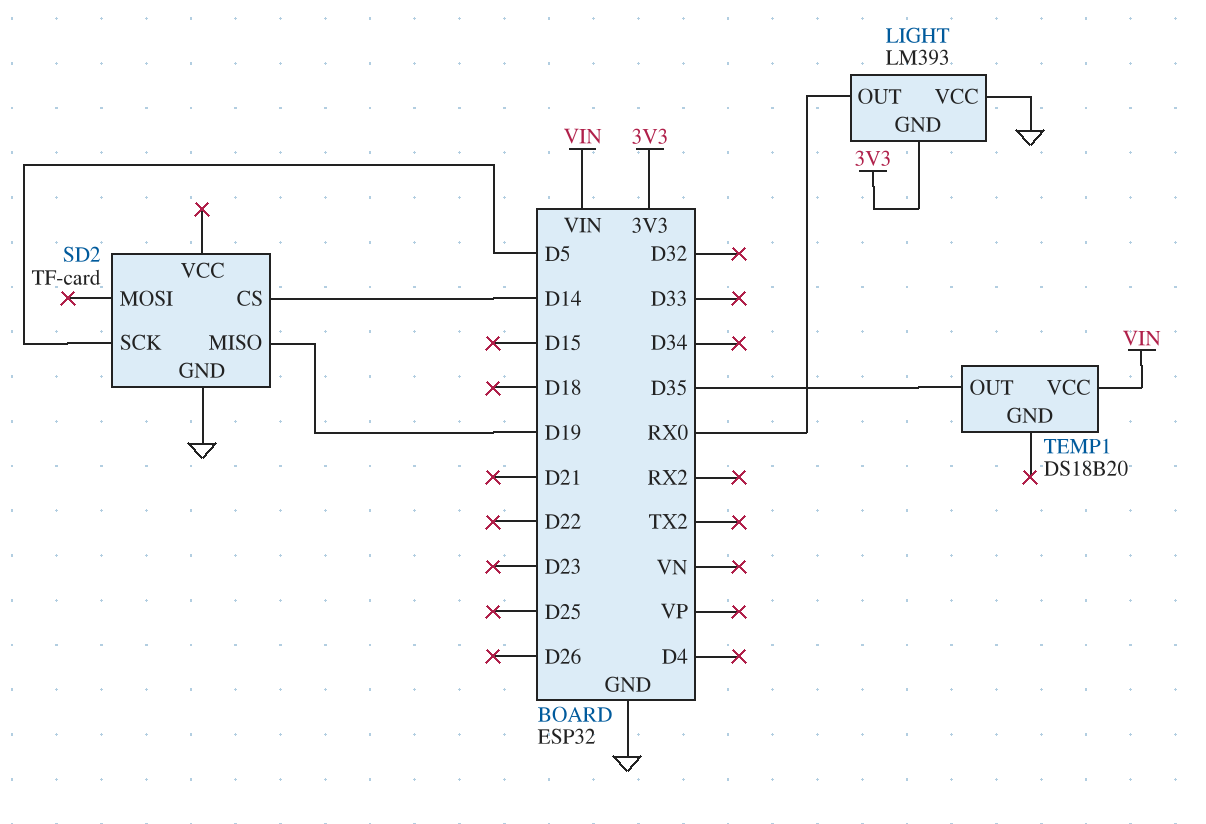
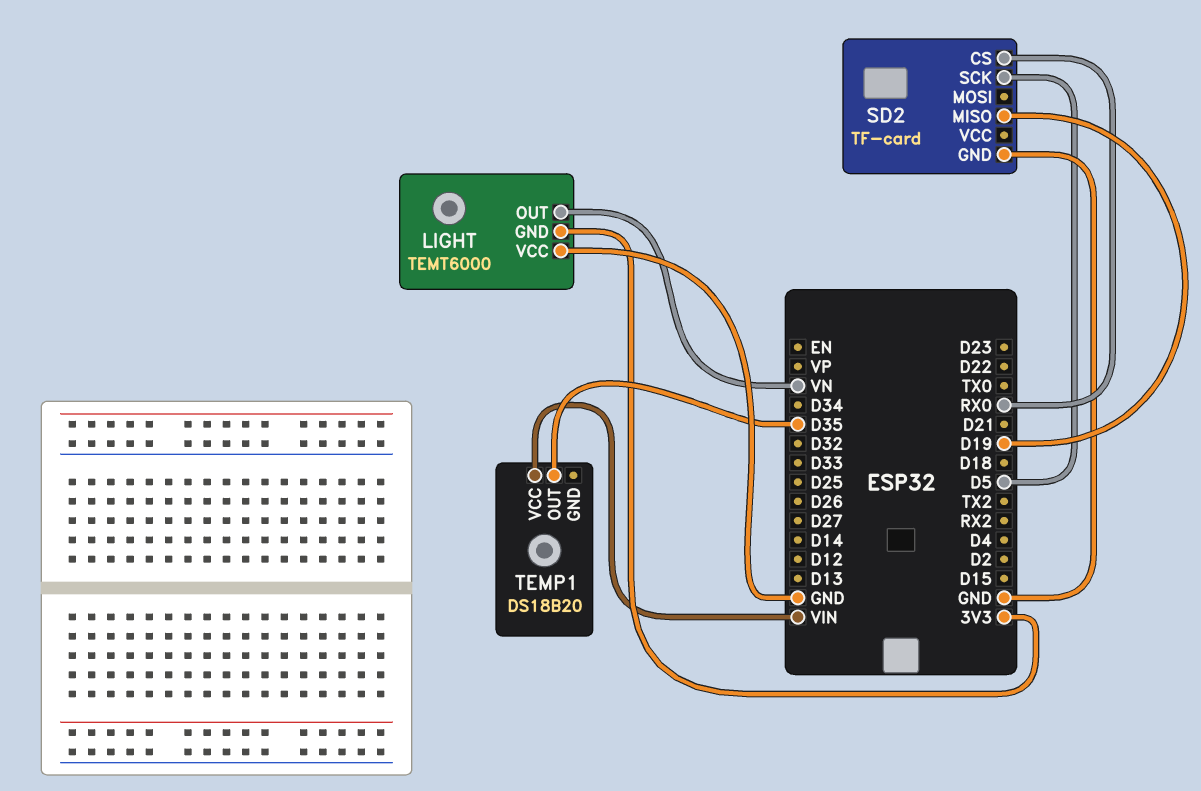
LIGHT: LM393 -> TEMT6000
LIGHT pin OUT: RX0 -> VN
SD2 pin CS: D14 -> RX0

